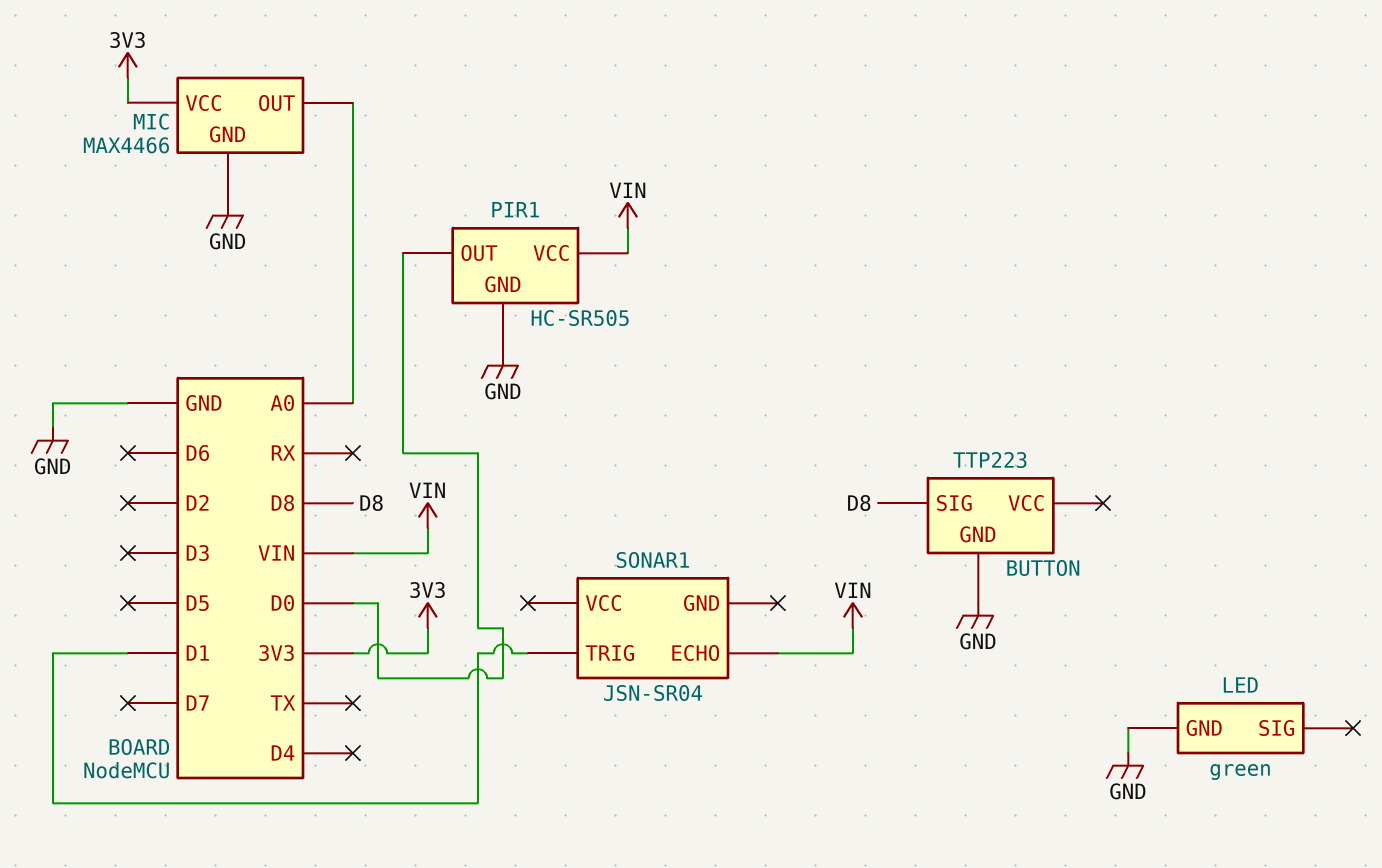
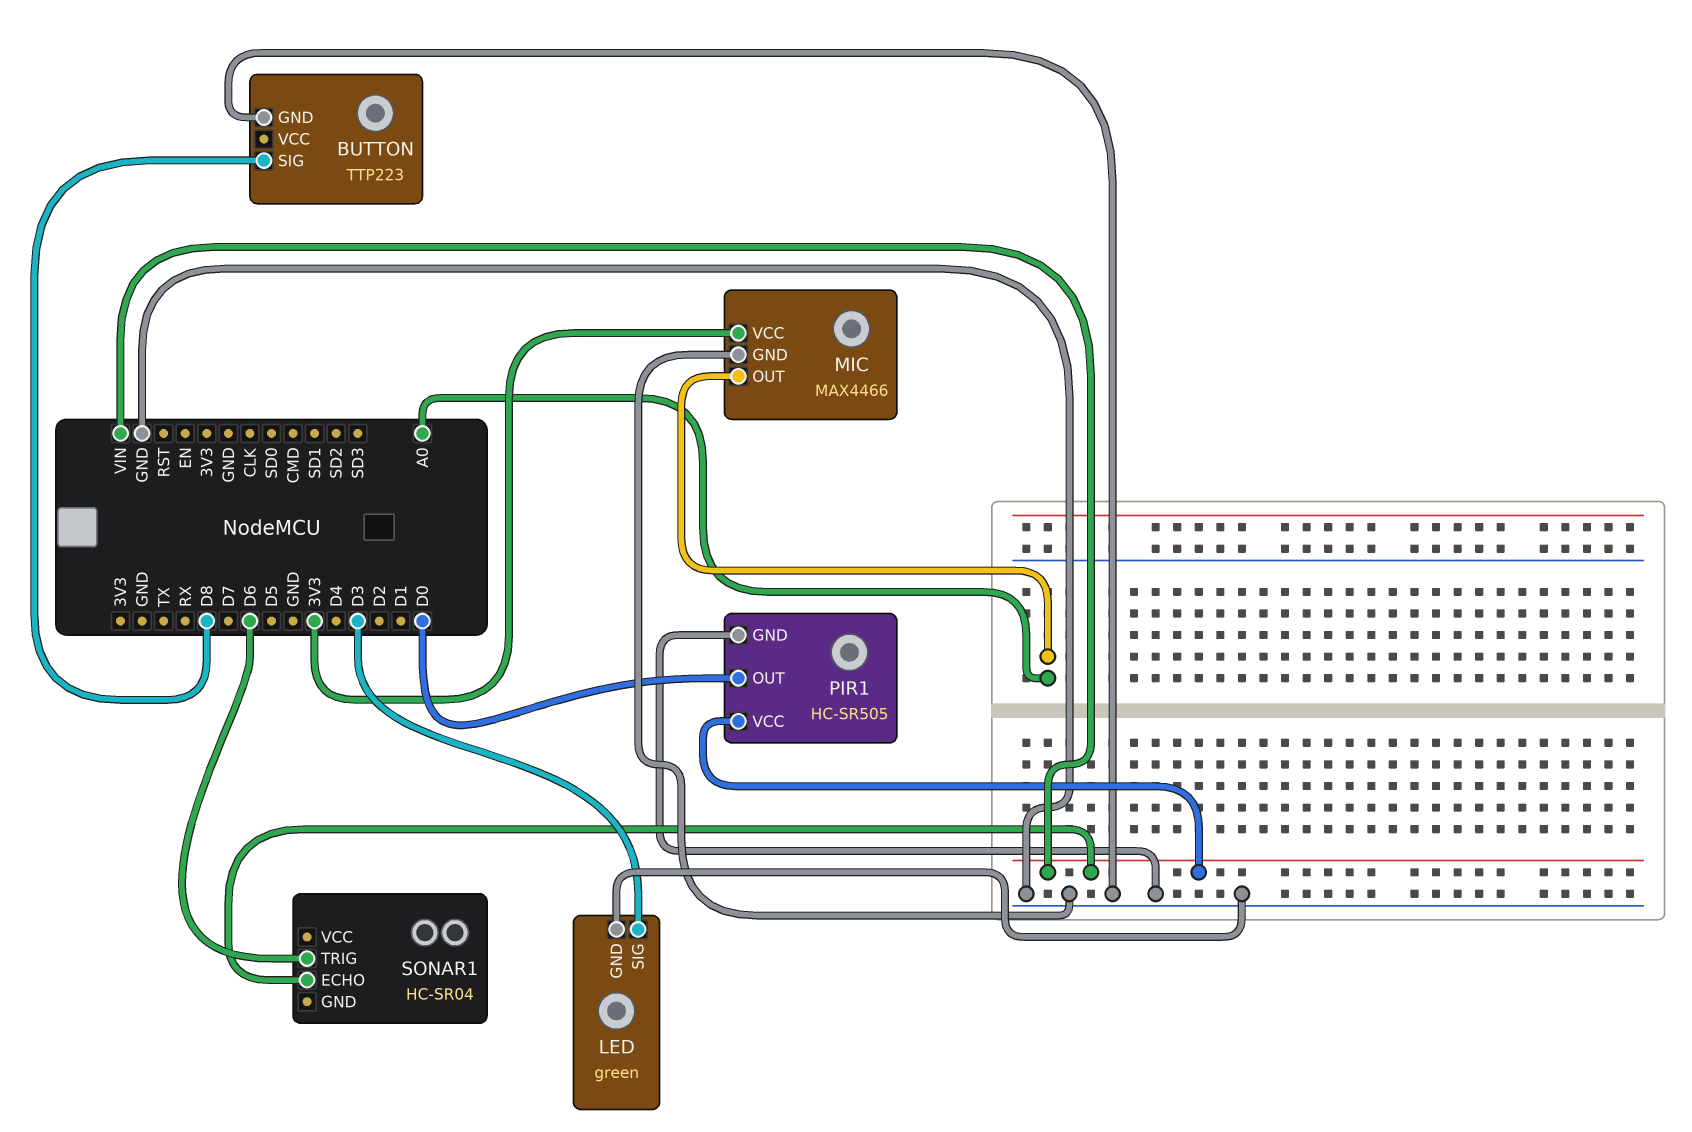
LED pin SIG: none -> D3
SONAR1: JSN-SR04 -> HC-SR04
SONAR1 pin TRIG: D1 -> D6

